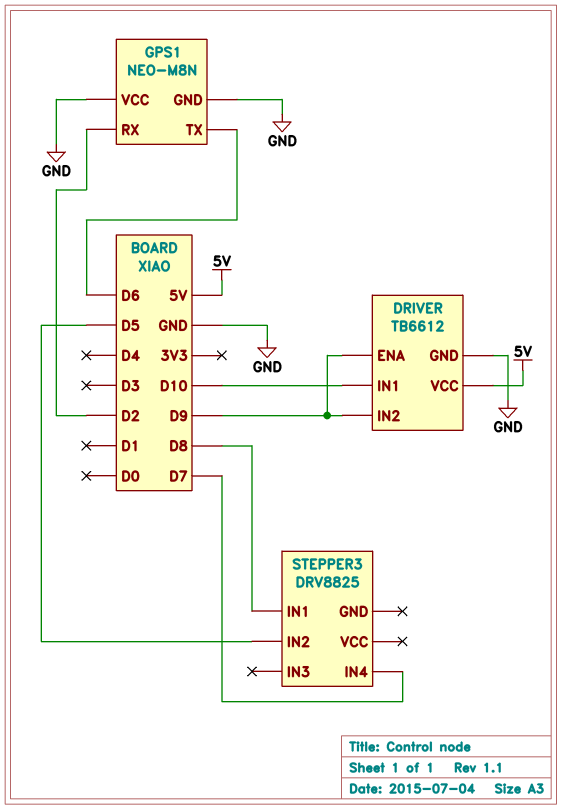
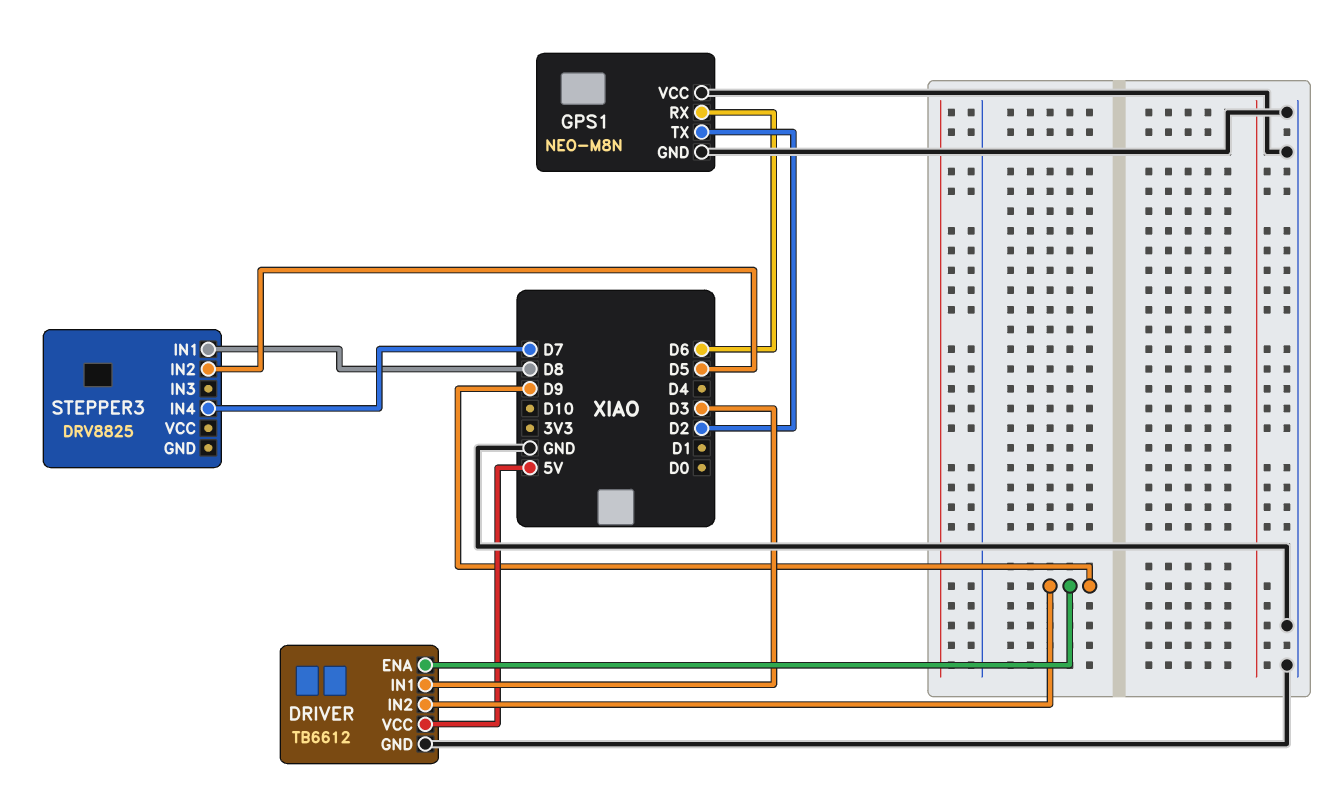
DRIVER pin IN1: D10 -> D3
GPS1 pin RX: D2 -> D6
GPS1 pin TX: D6 -> D2

